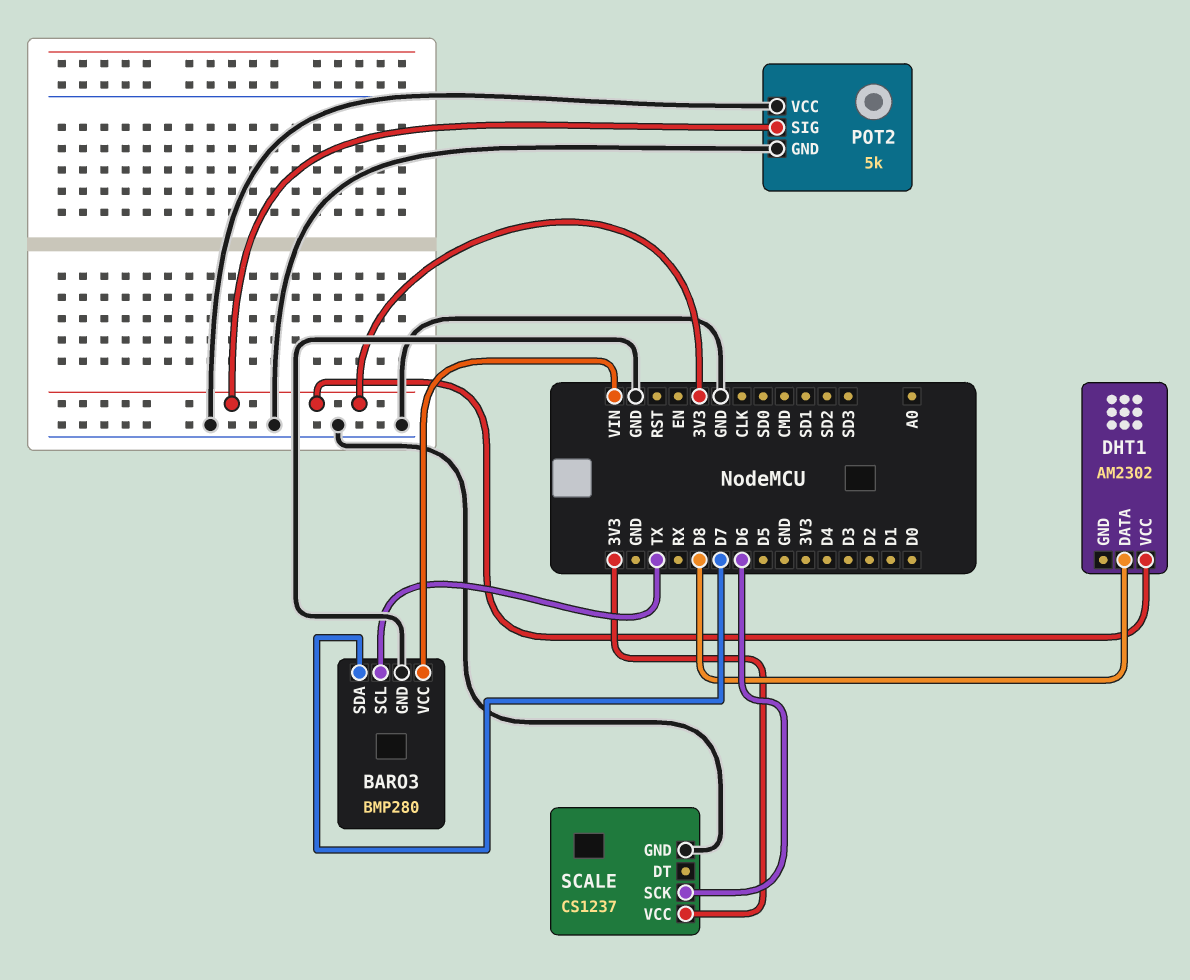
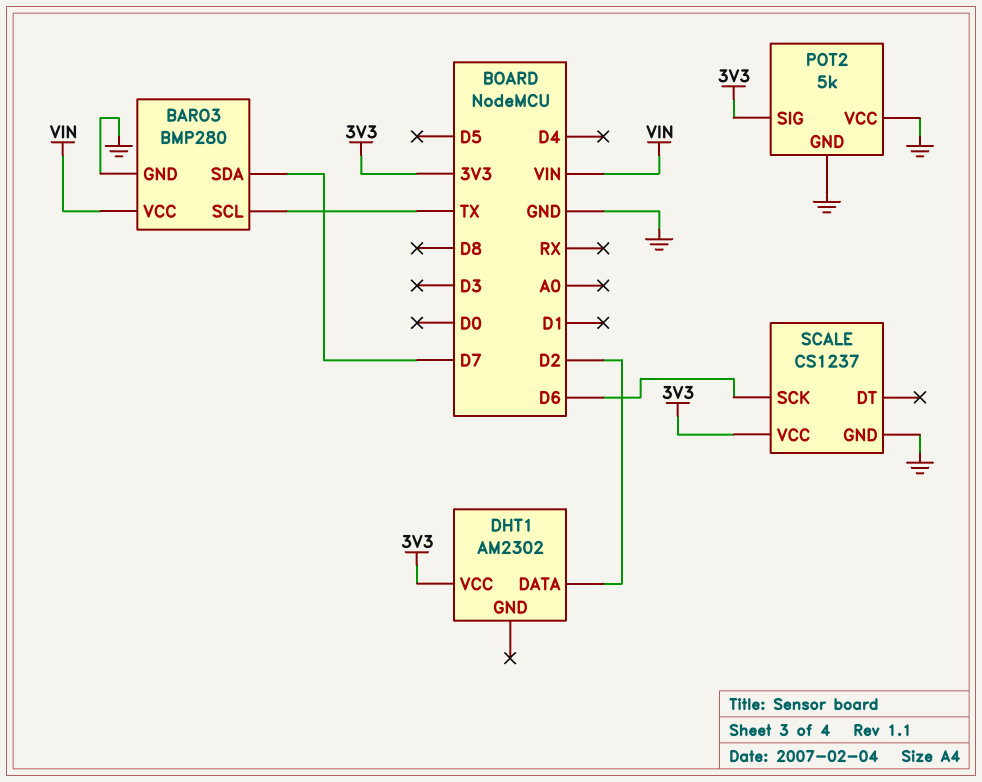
DHT1 pin DATA: D8 -> D2

